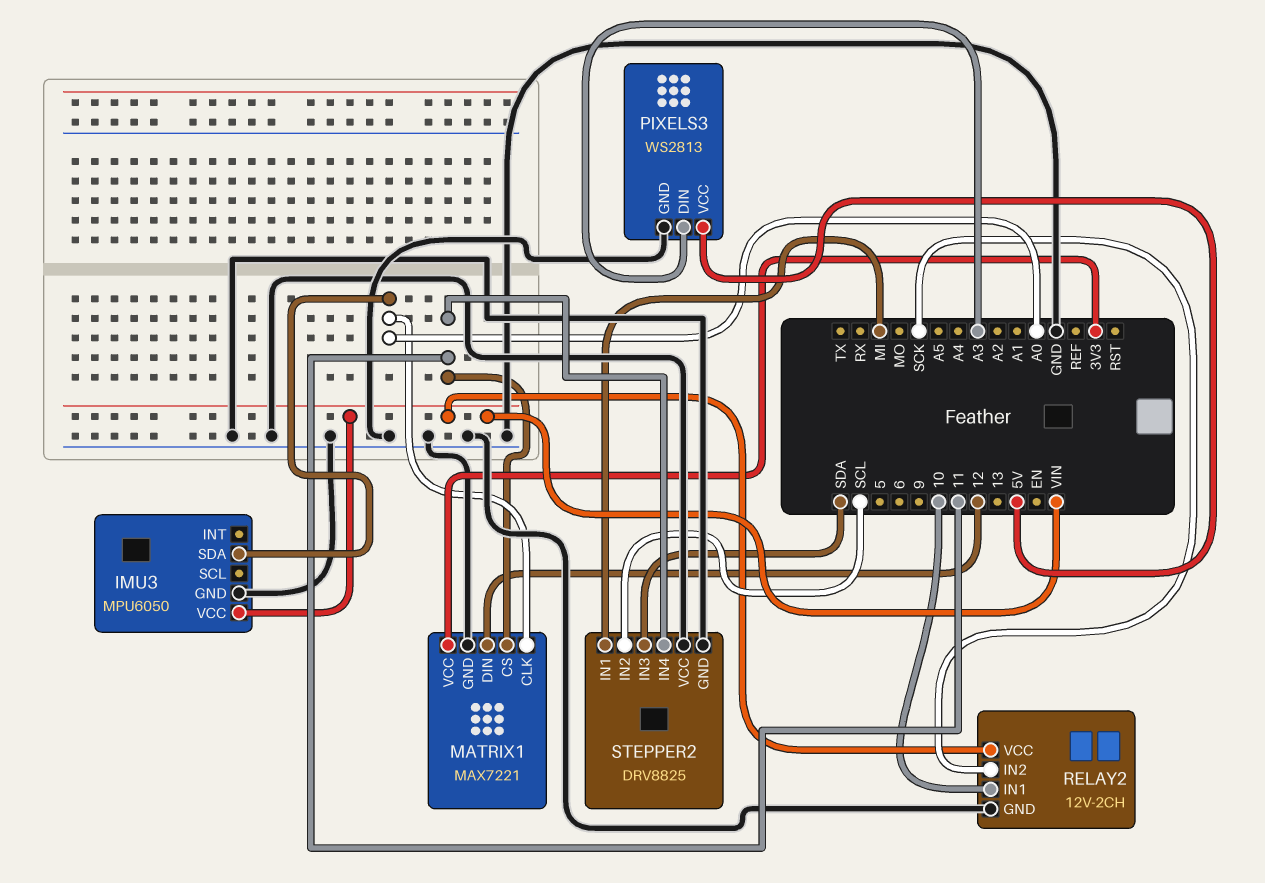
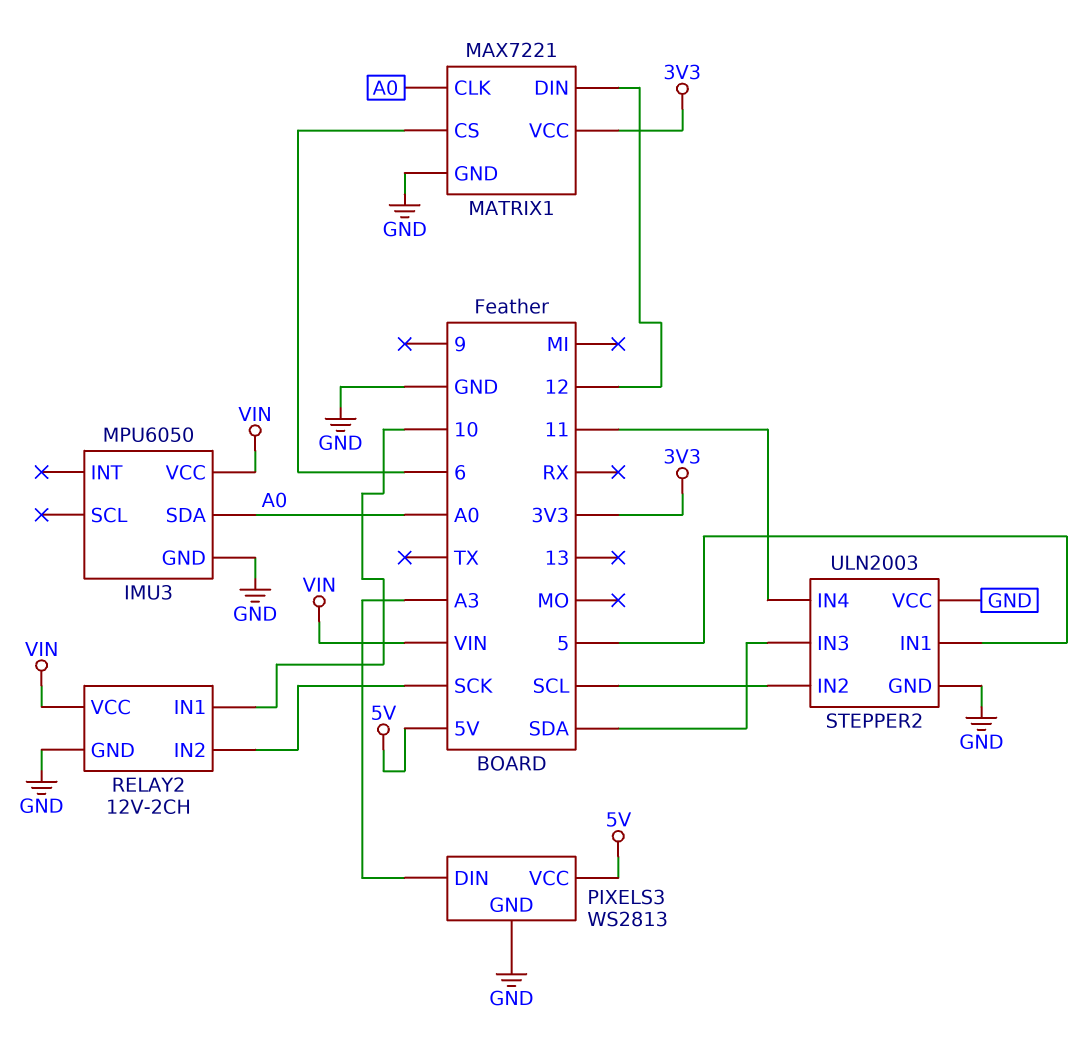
MATRIX1 pin CS: 11 -> 6
STEPPER2: DRV8825 -> ULN2003
STEPPER2 pin IN1: MI -> 5

